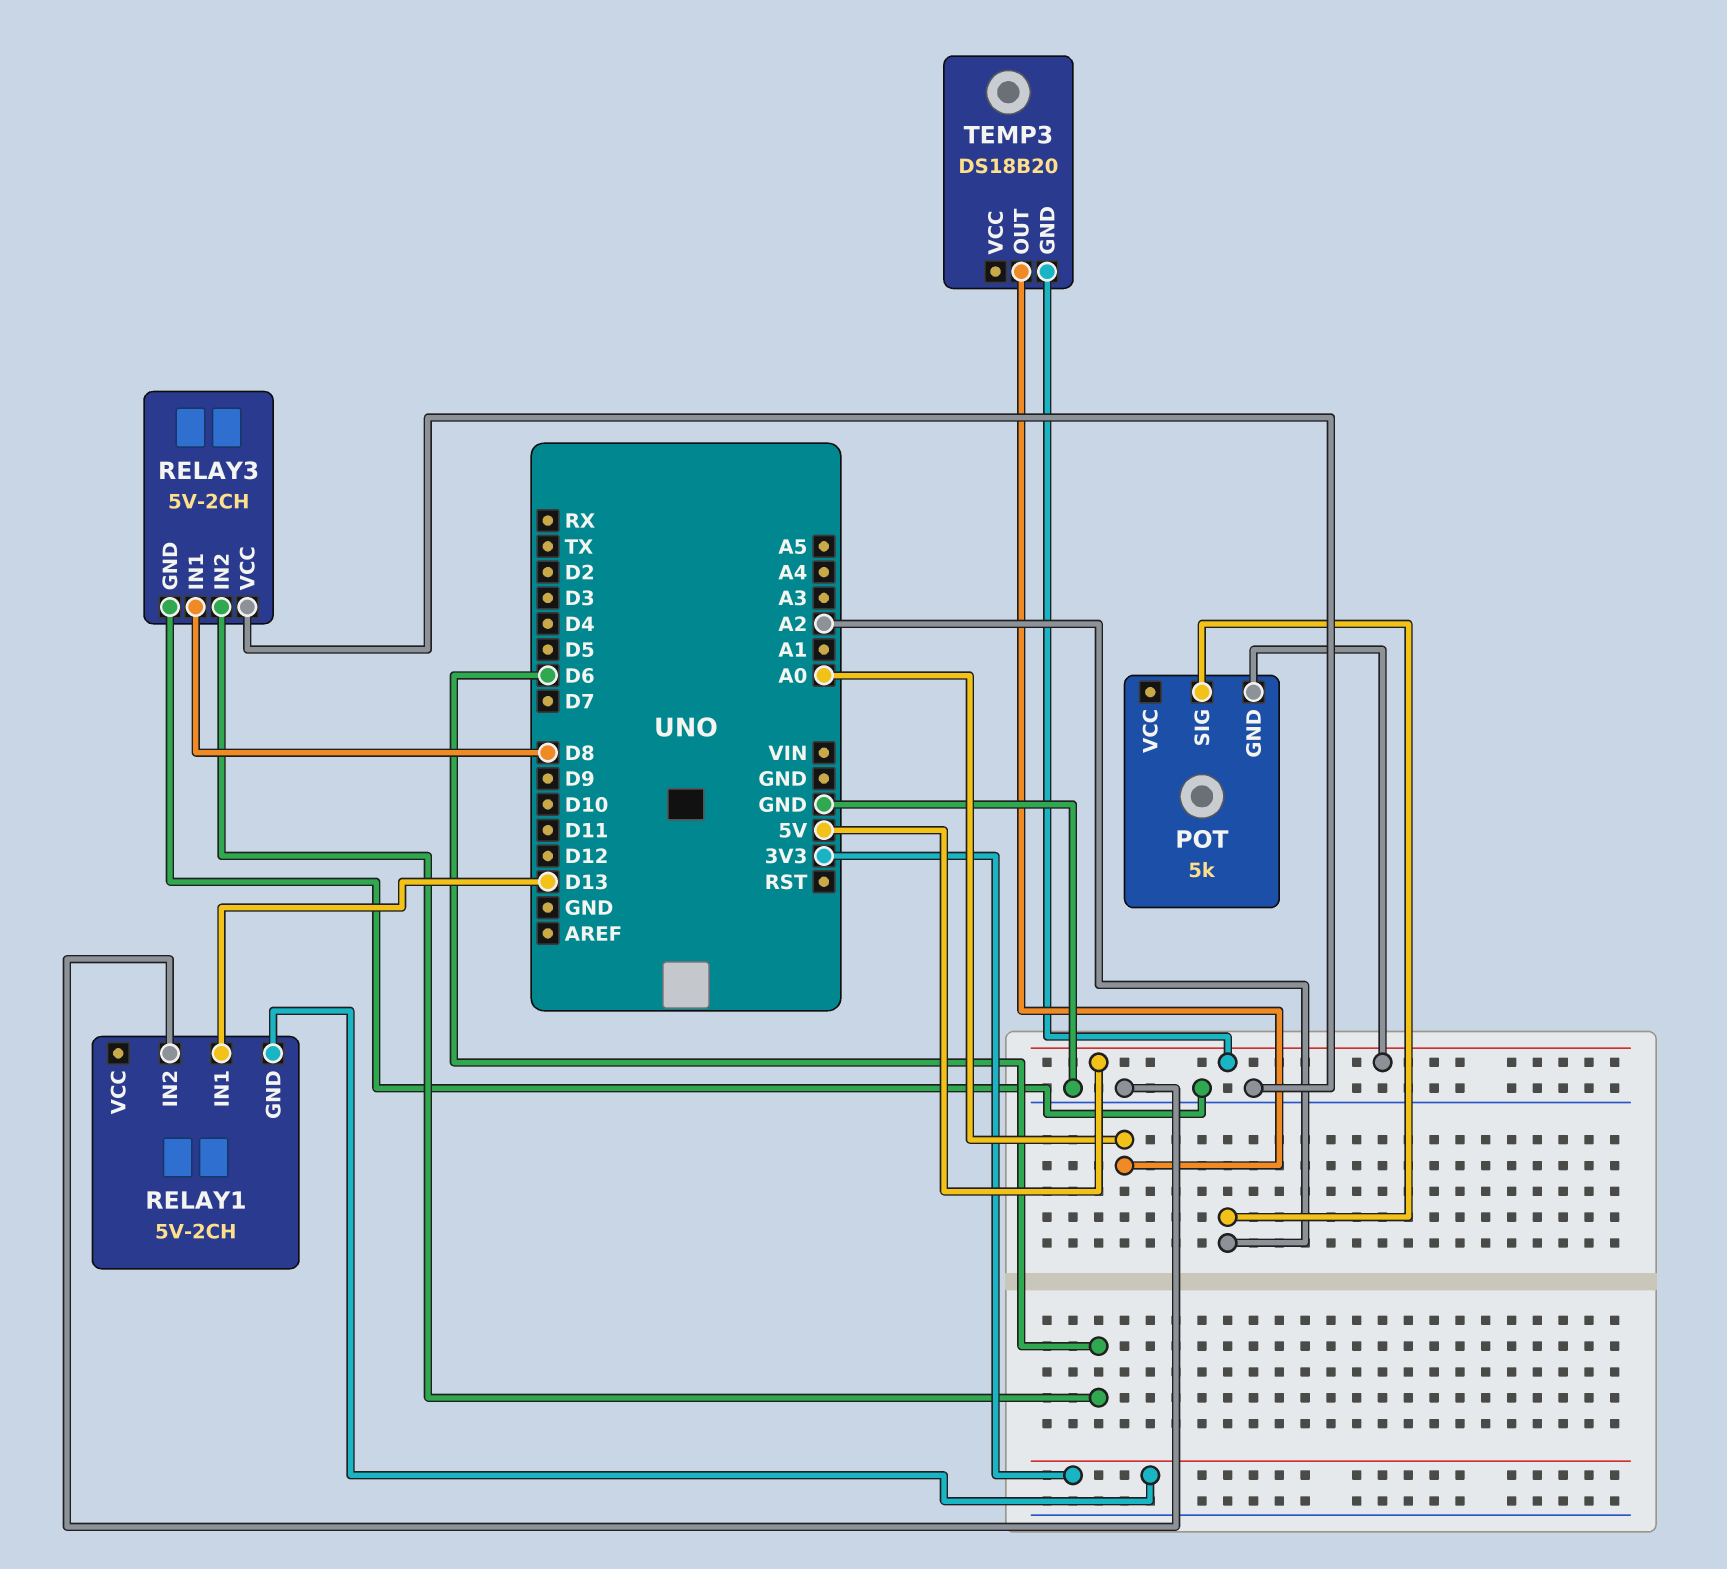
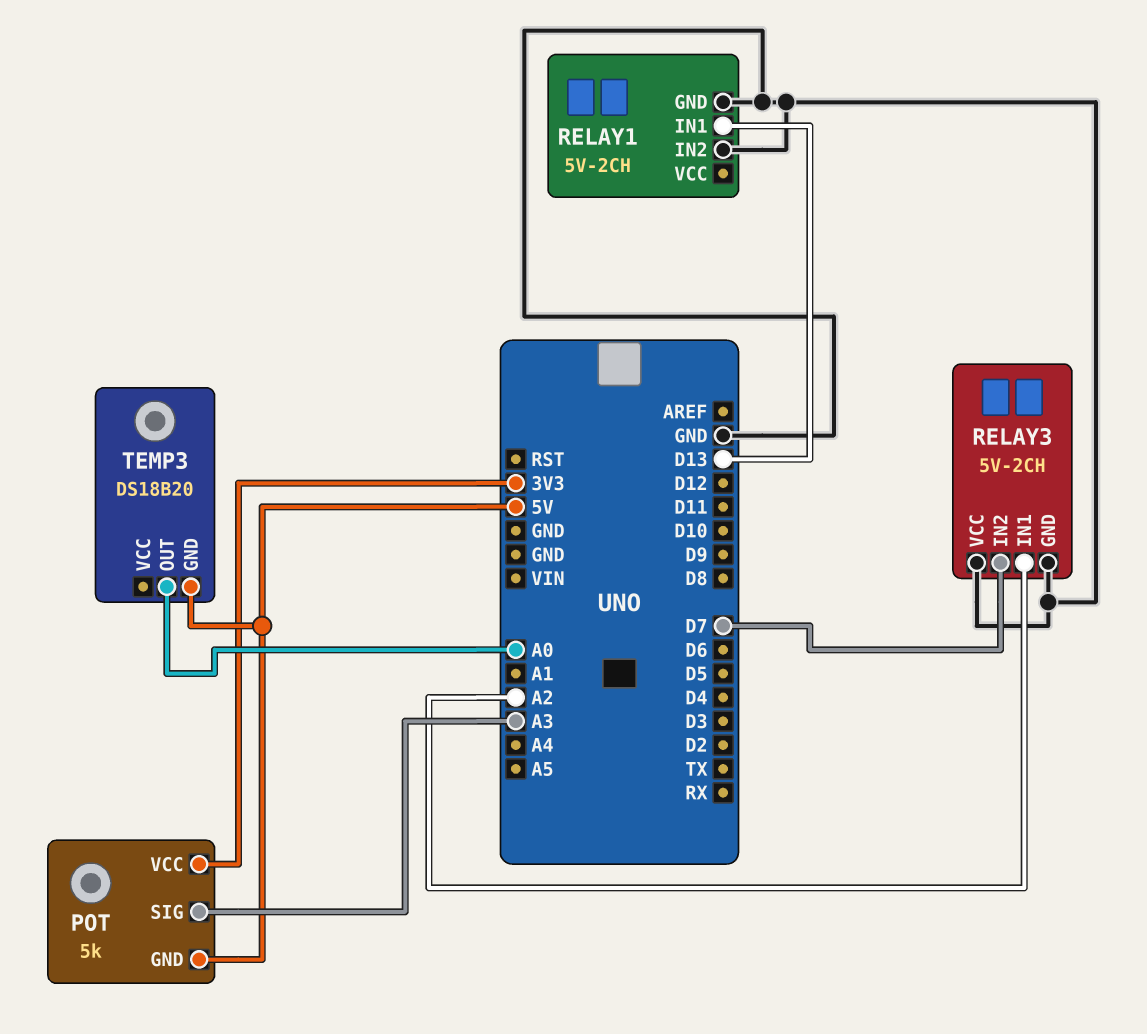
POT pin SIG: A2 -> A3
POT pin VCC: none -> 3V3
RELAY1 pin GND: 3V3 -> GND
RELAY3 pin IN1: D8 -> A2
RELAY3 pin IN2: D6 -> D7

